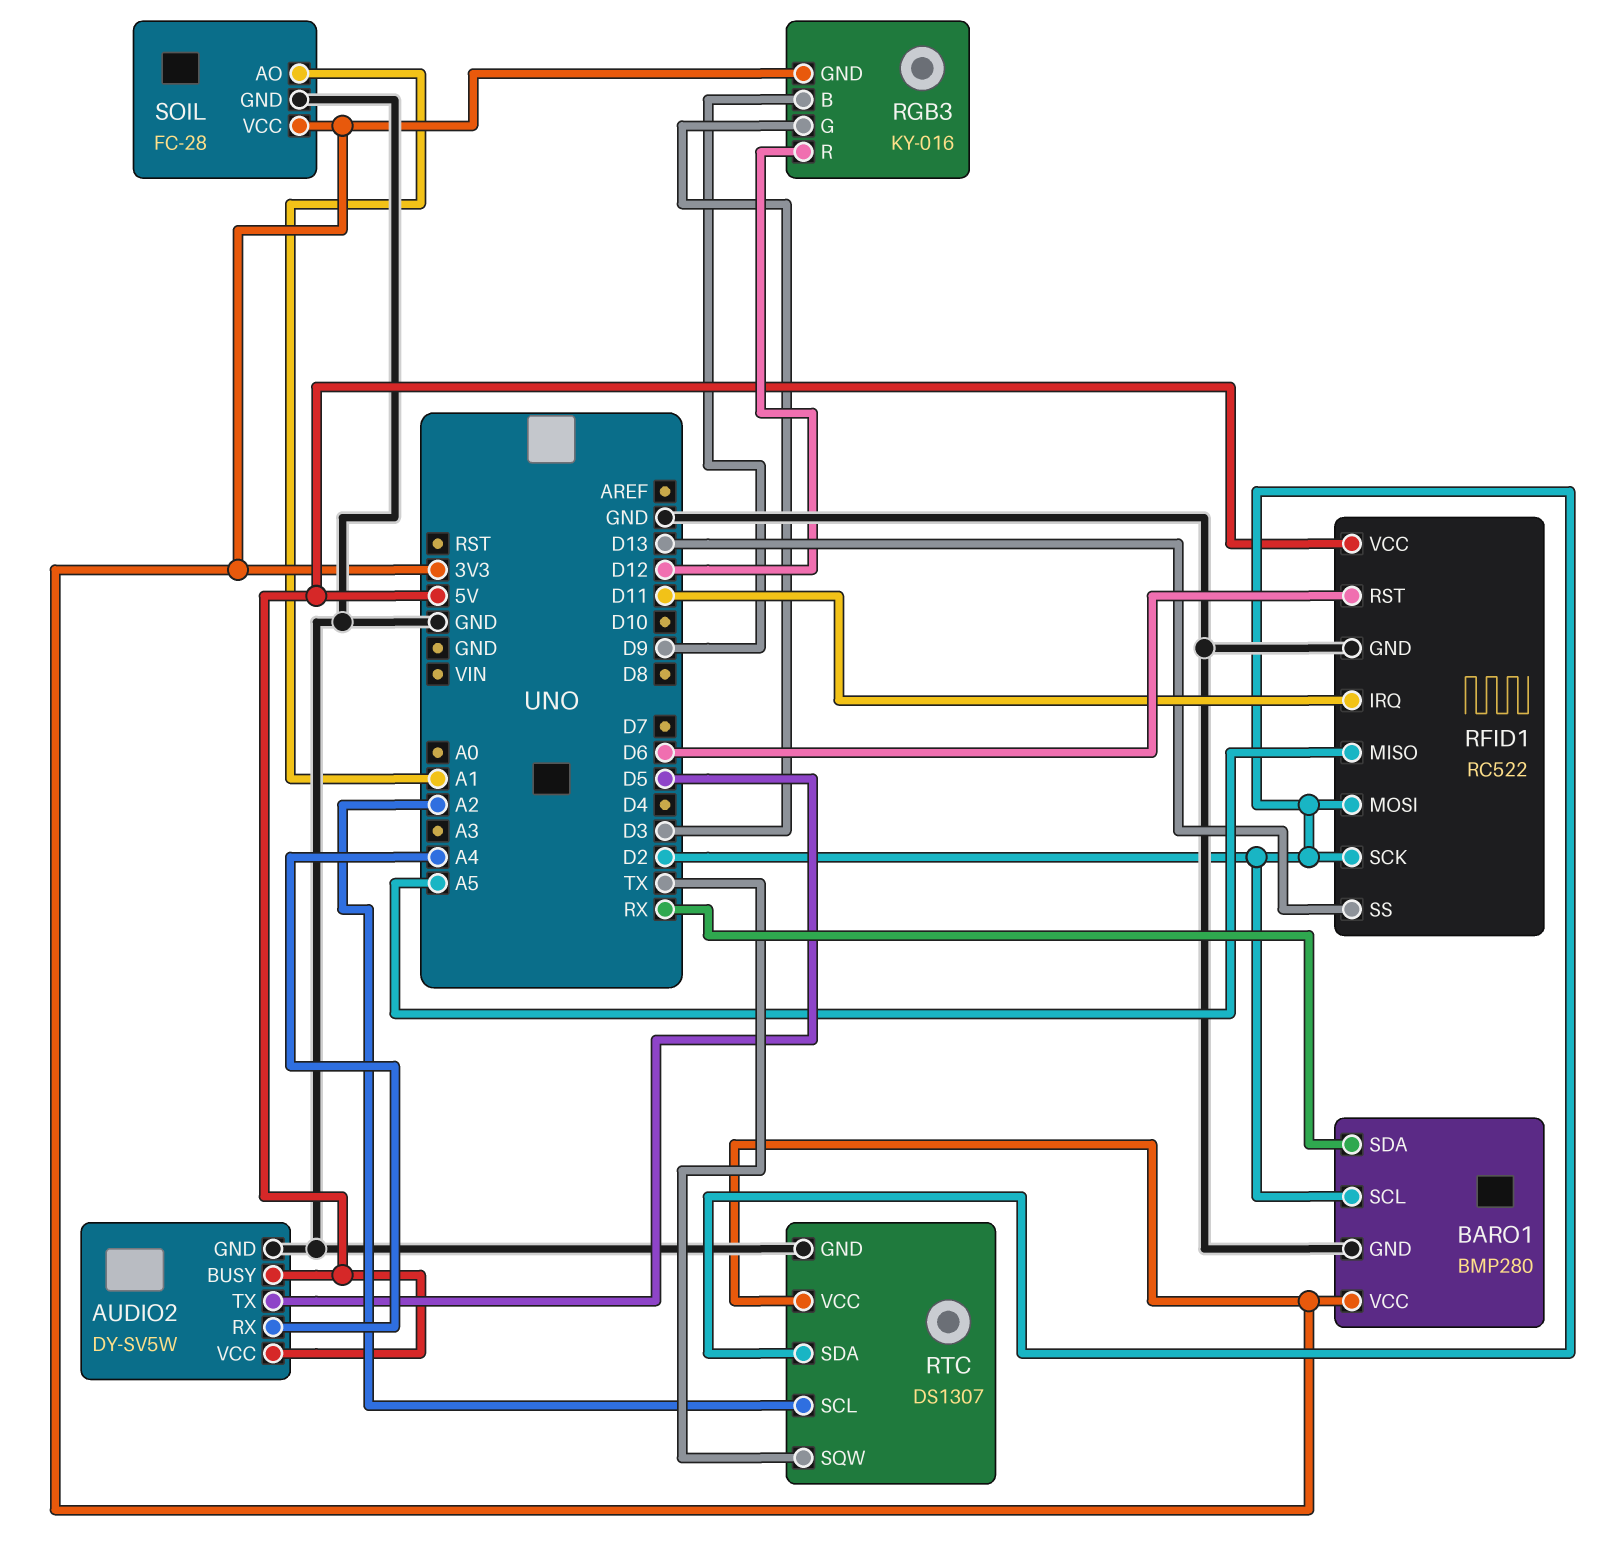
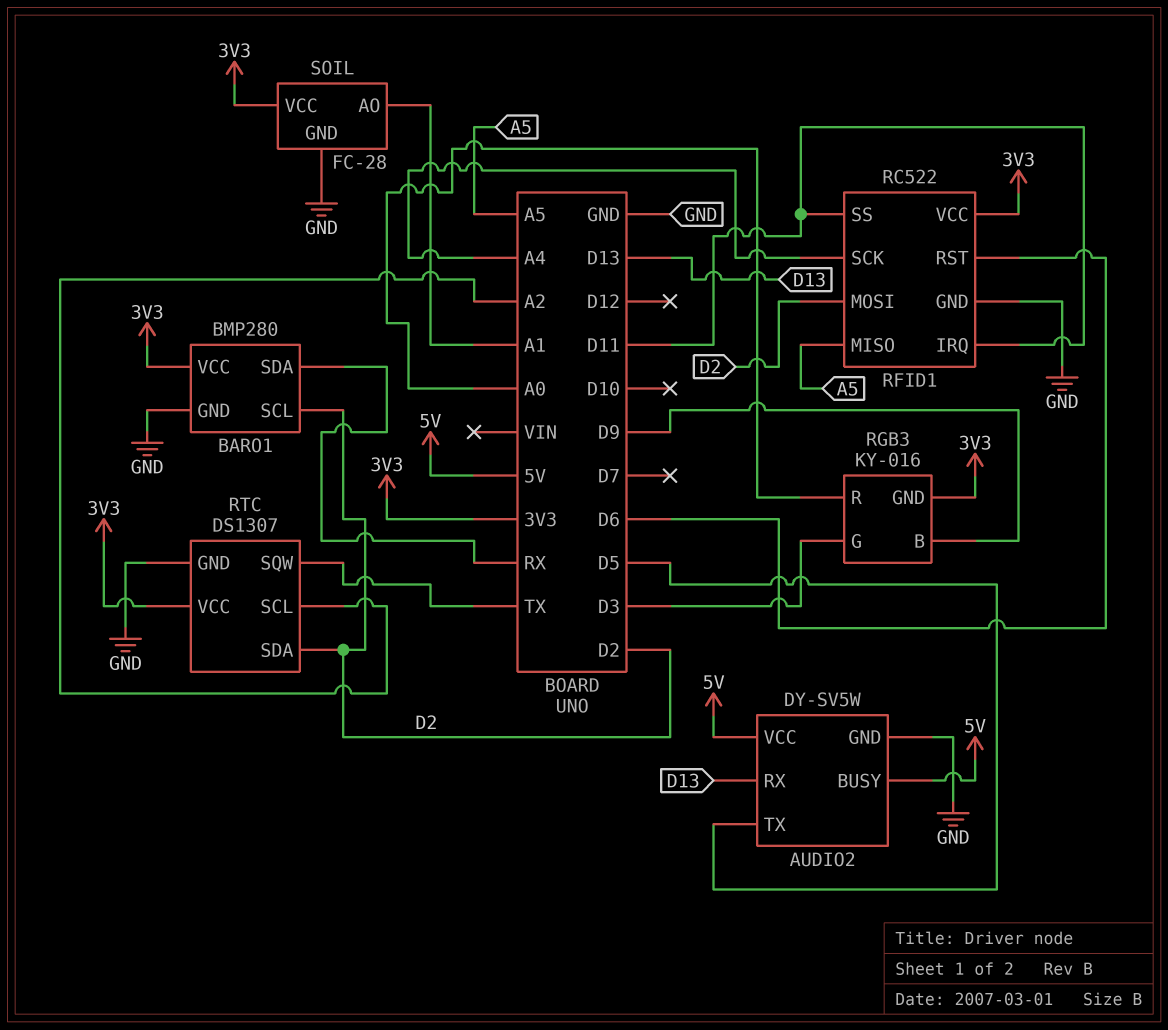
AUDIO2 pin RX: A4 -> D13
RFID1 pin SCK: D2 -> A4
RFID1 pin SS: D13 -> D11
RFID1 pin VCC: 5V -> 3V3
RGB3 pin R: D12 -> A0

